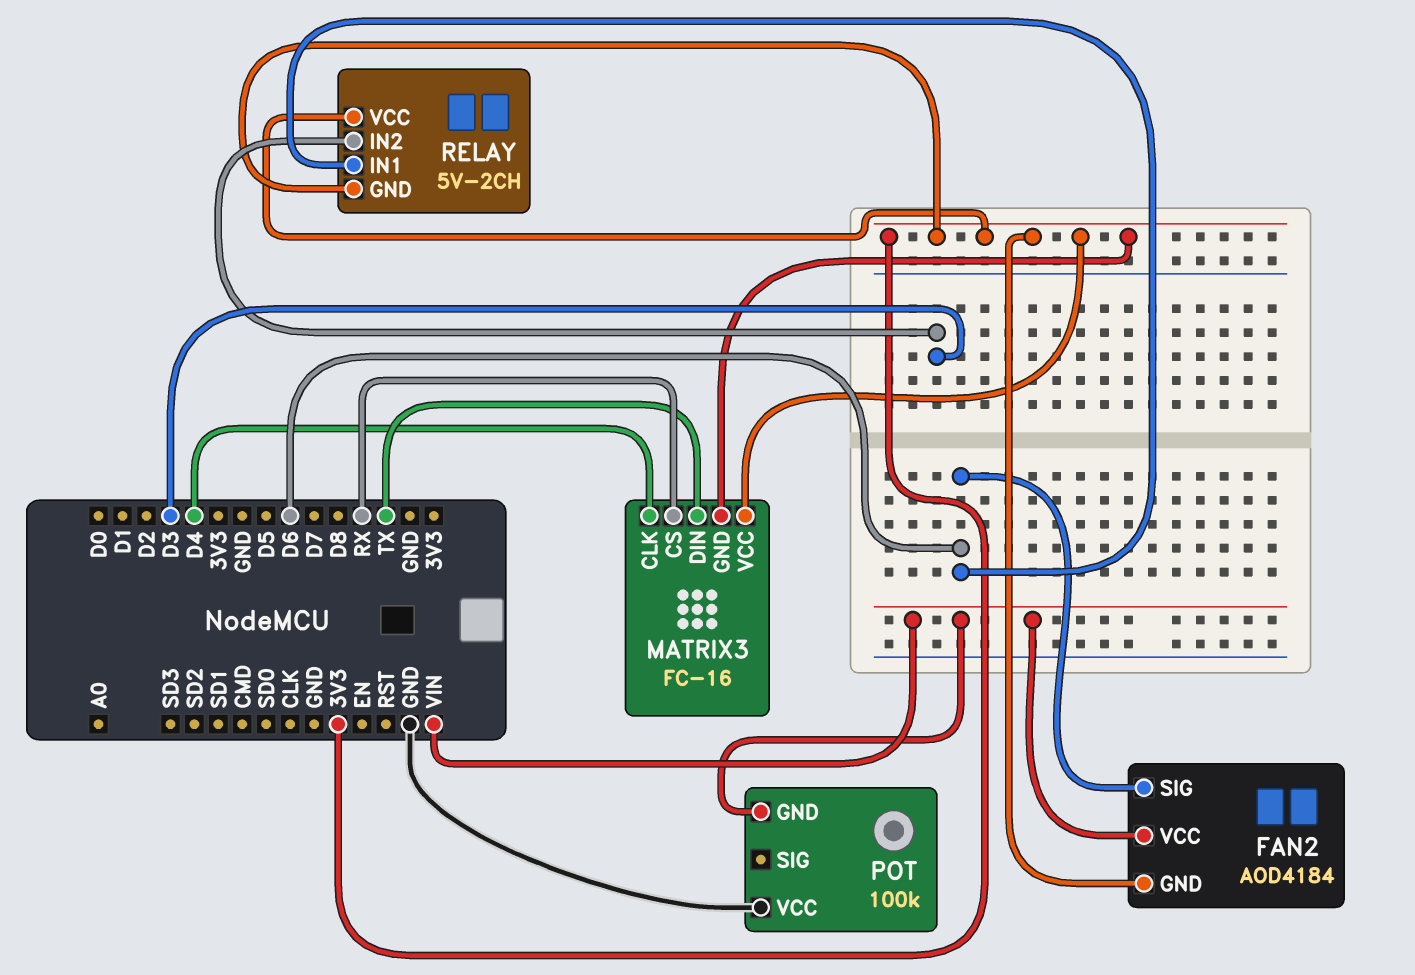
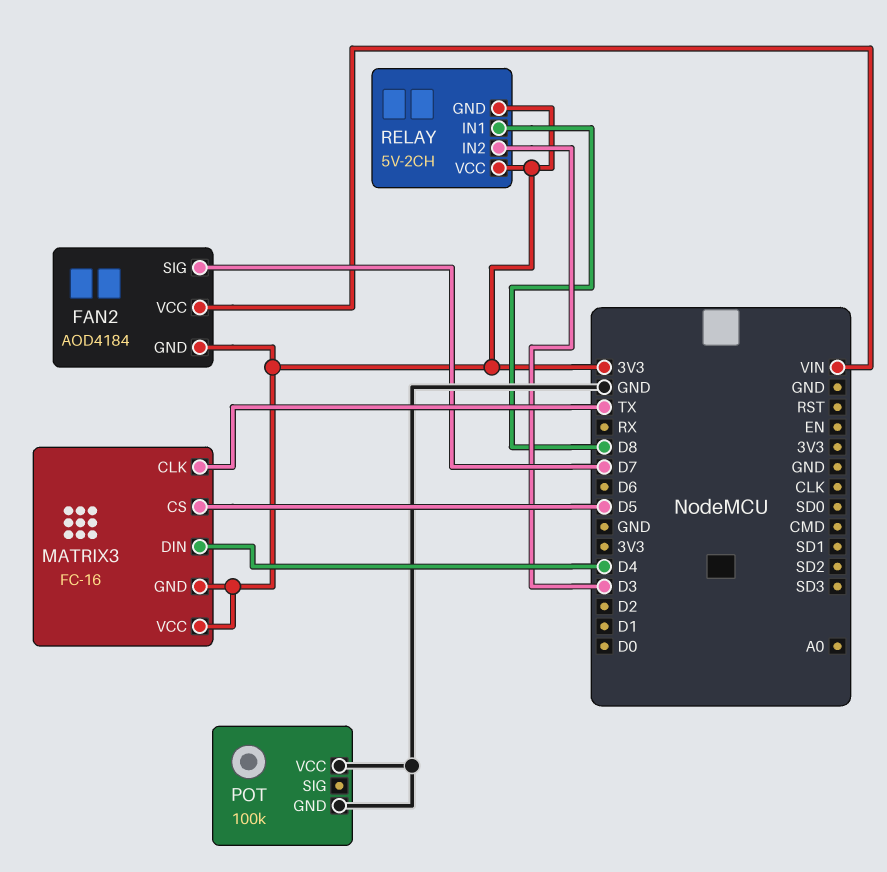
FAN2 pin SIG: D6 -> D7
MATRIX3 pin CLK: D4 -> TX
MATRIX3 pin CS: RX -> D5
MATRIX3 pin DIN: TX -> D4
POT pin GND: VIN -> GND
RELAY pin IN1: D6 -> D8

